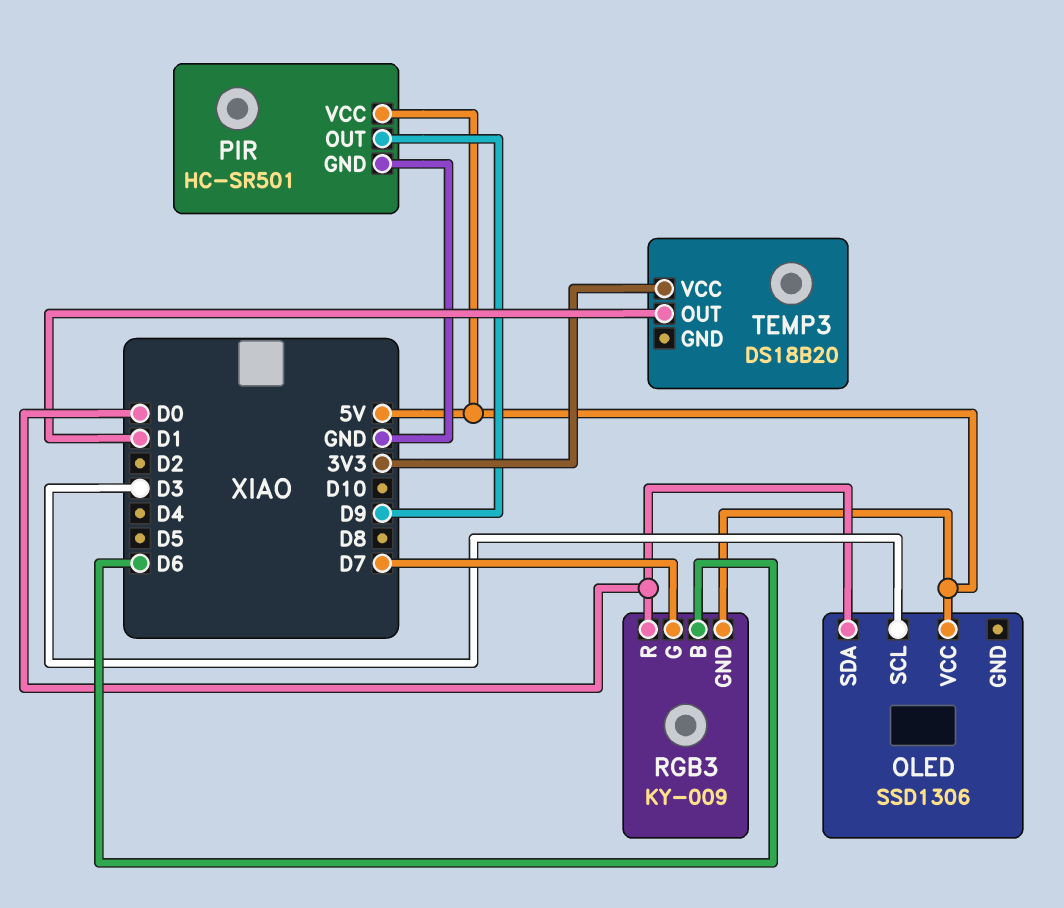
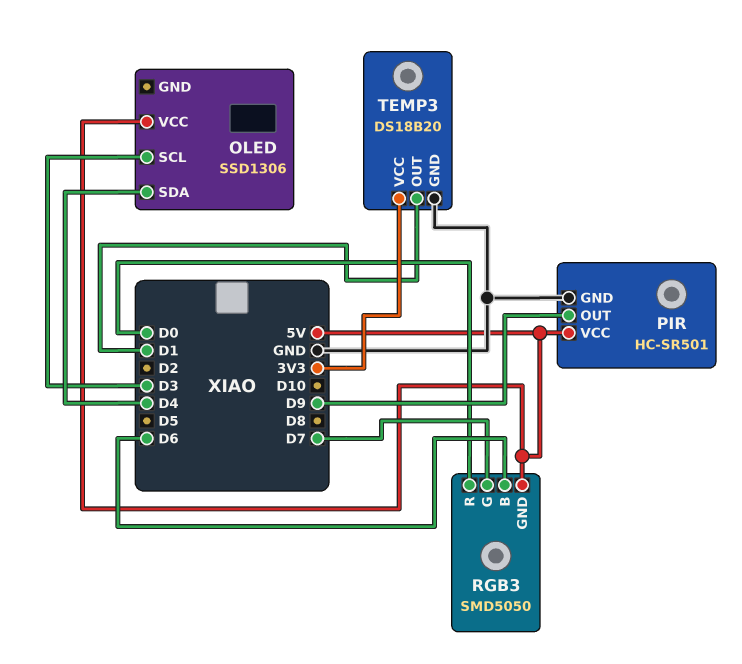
OLED pin SDA: D0 -> D4
RGB3: KY-009 -> SMD5050
TEMP3 pin GND: none -> GND

